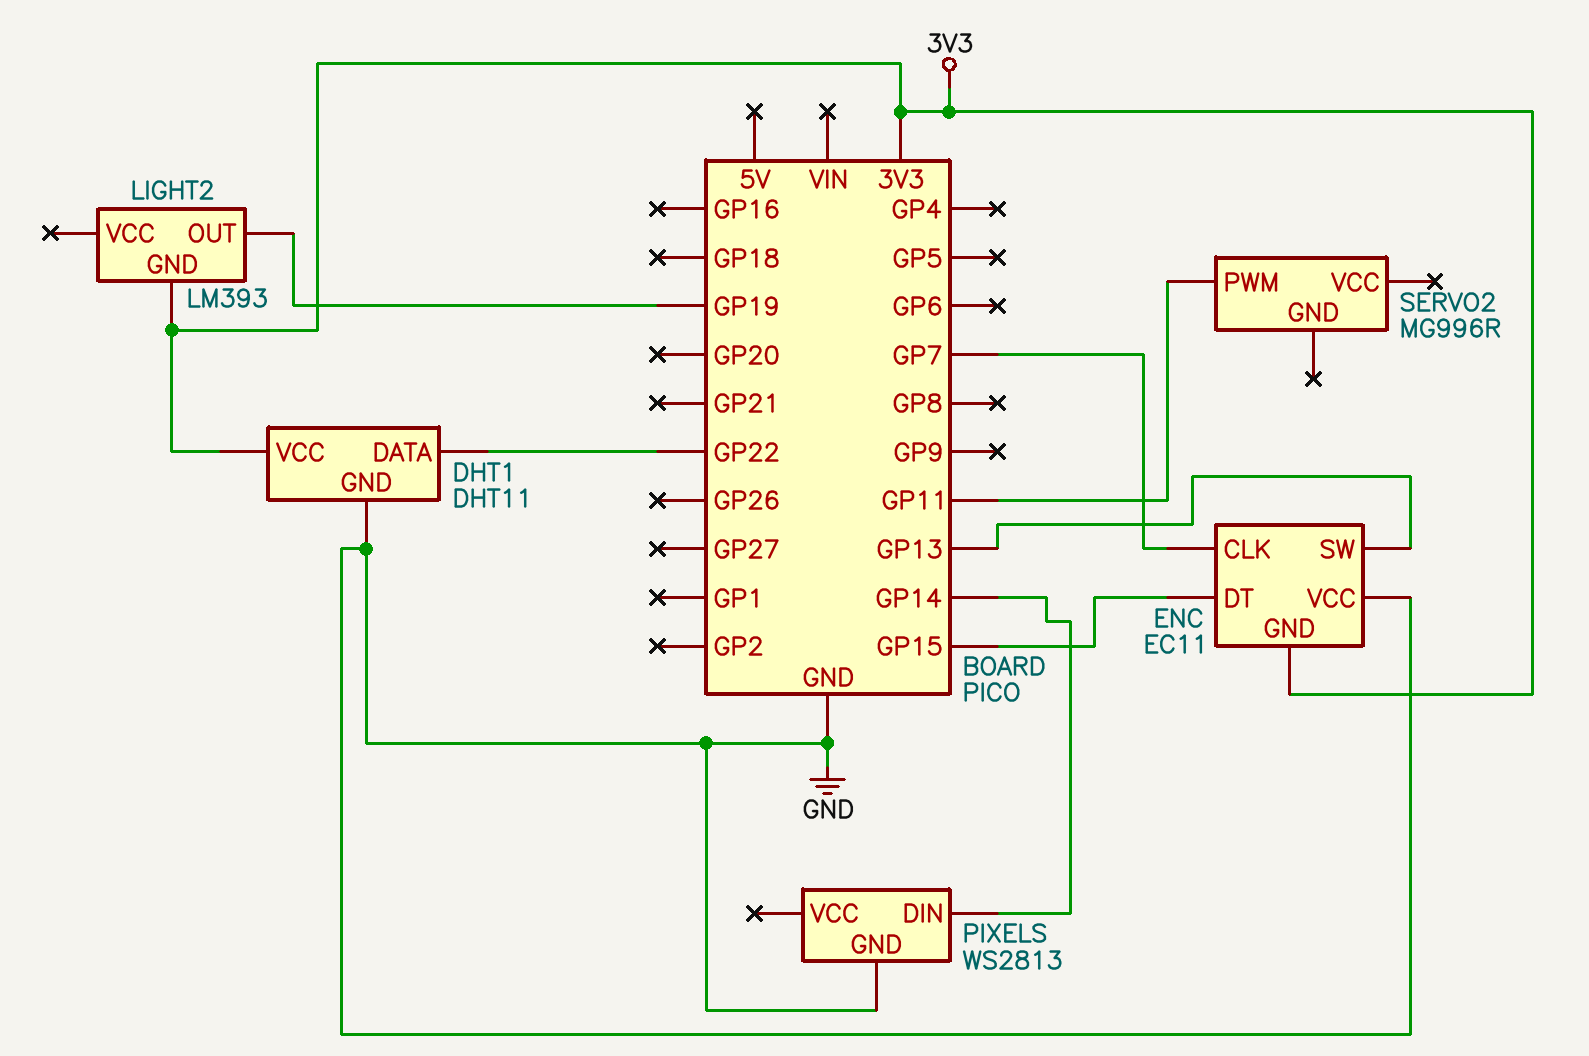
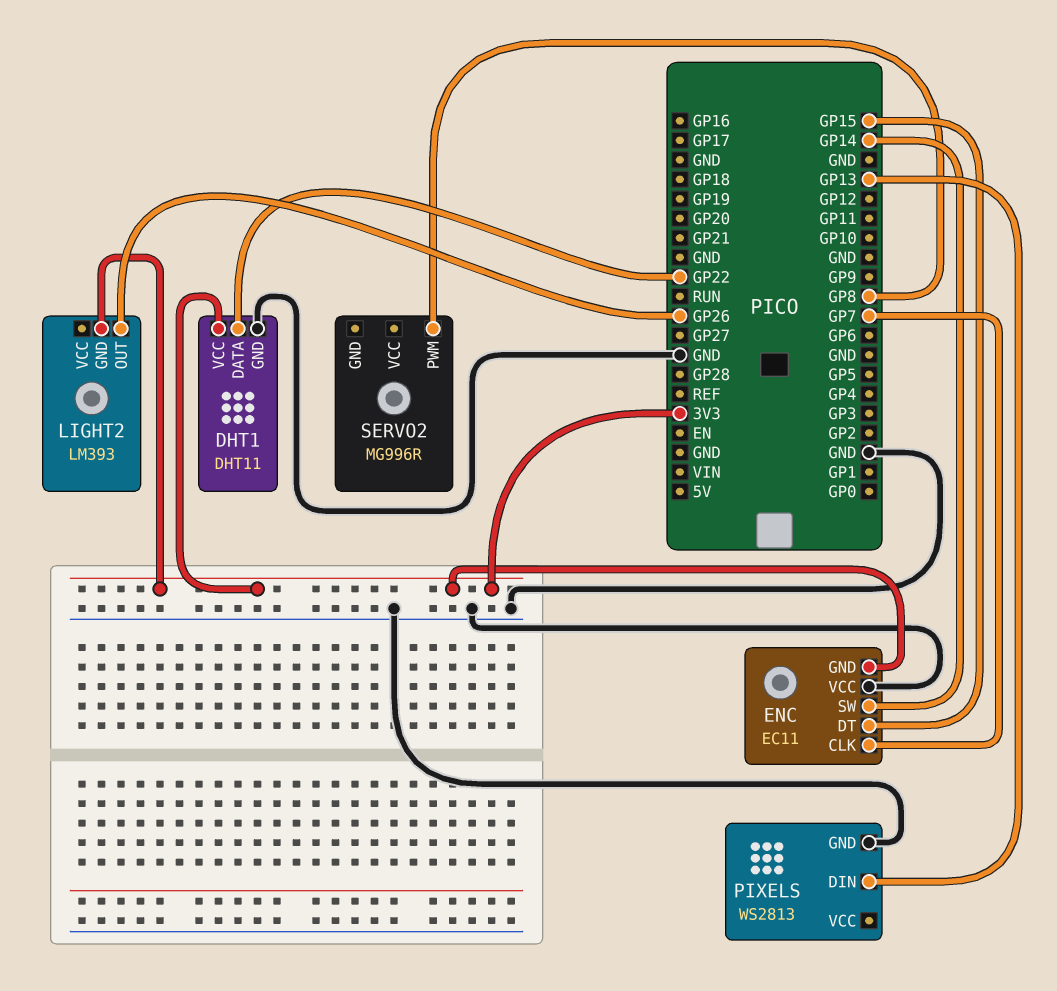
ENC pin SW: GP13 -> GP14
LIGHT2 pin OUT: GP19 -> GP26
PIXELS pin DIN: GP14 -> GP13
SERVO2 pin PWM: GP11 -> GP8

